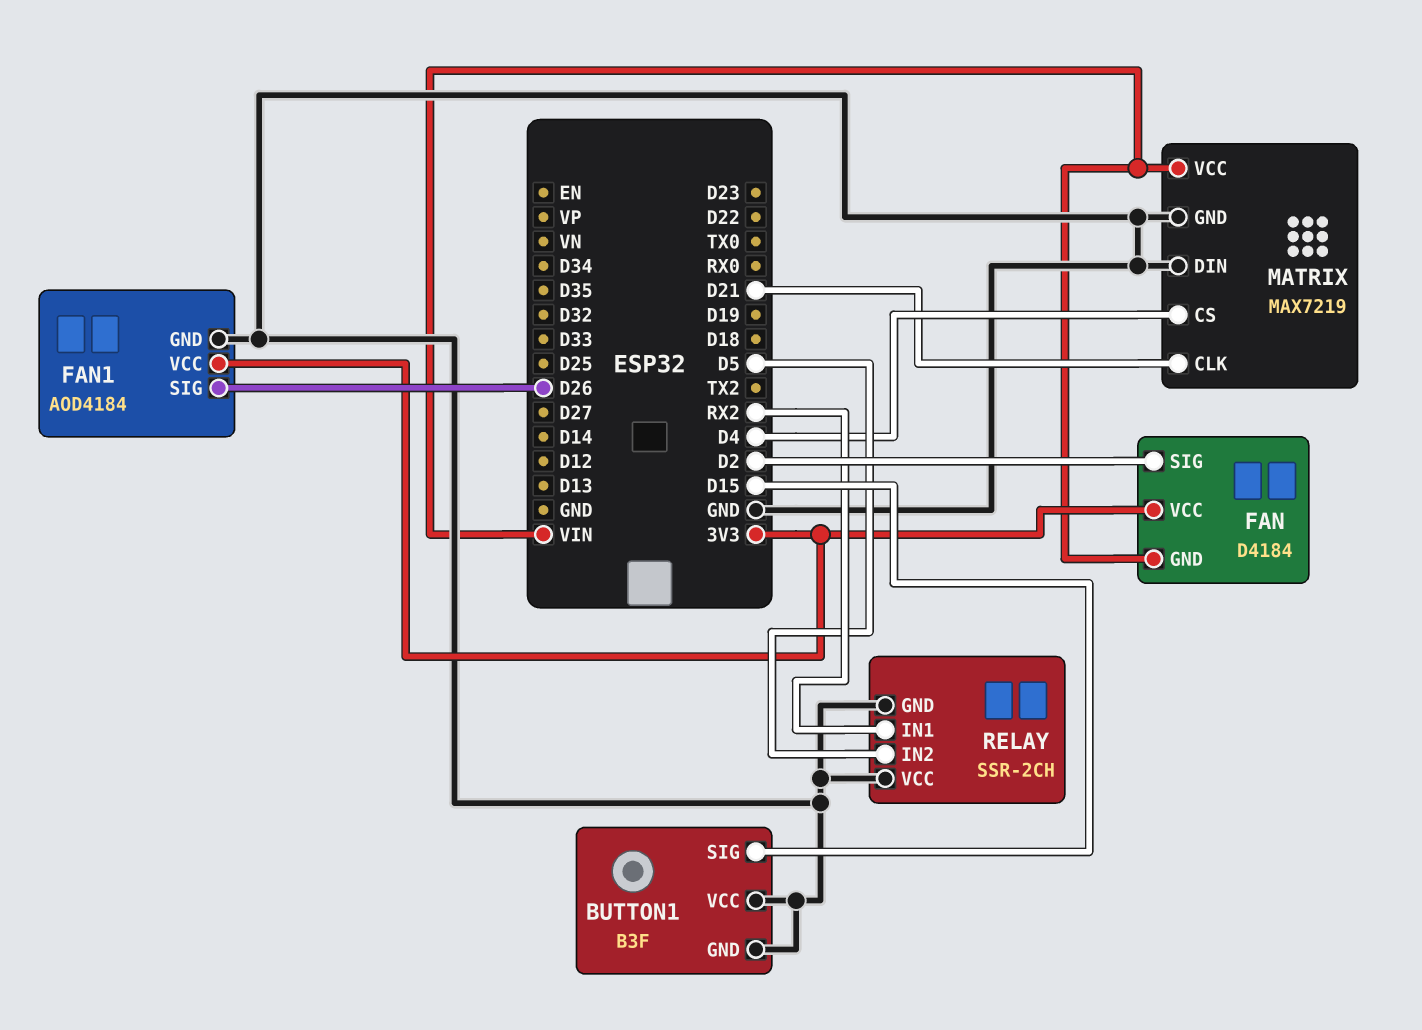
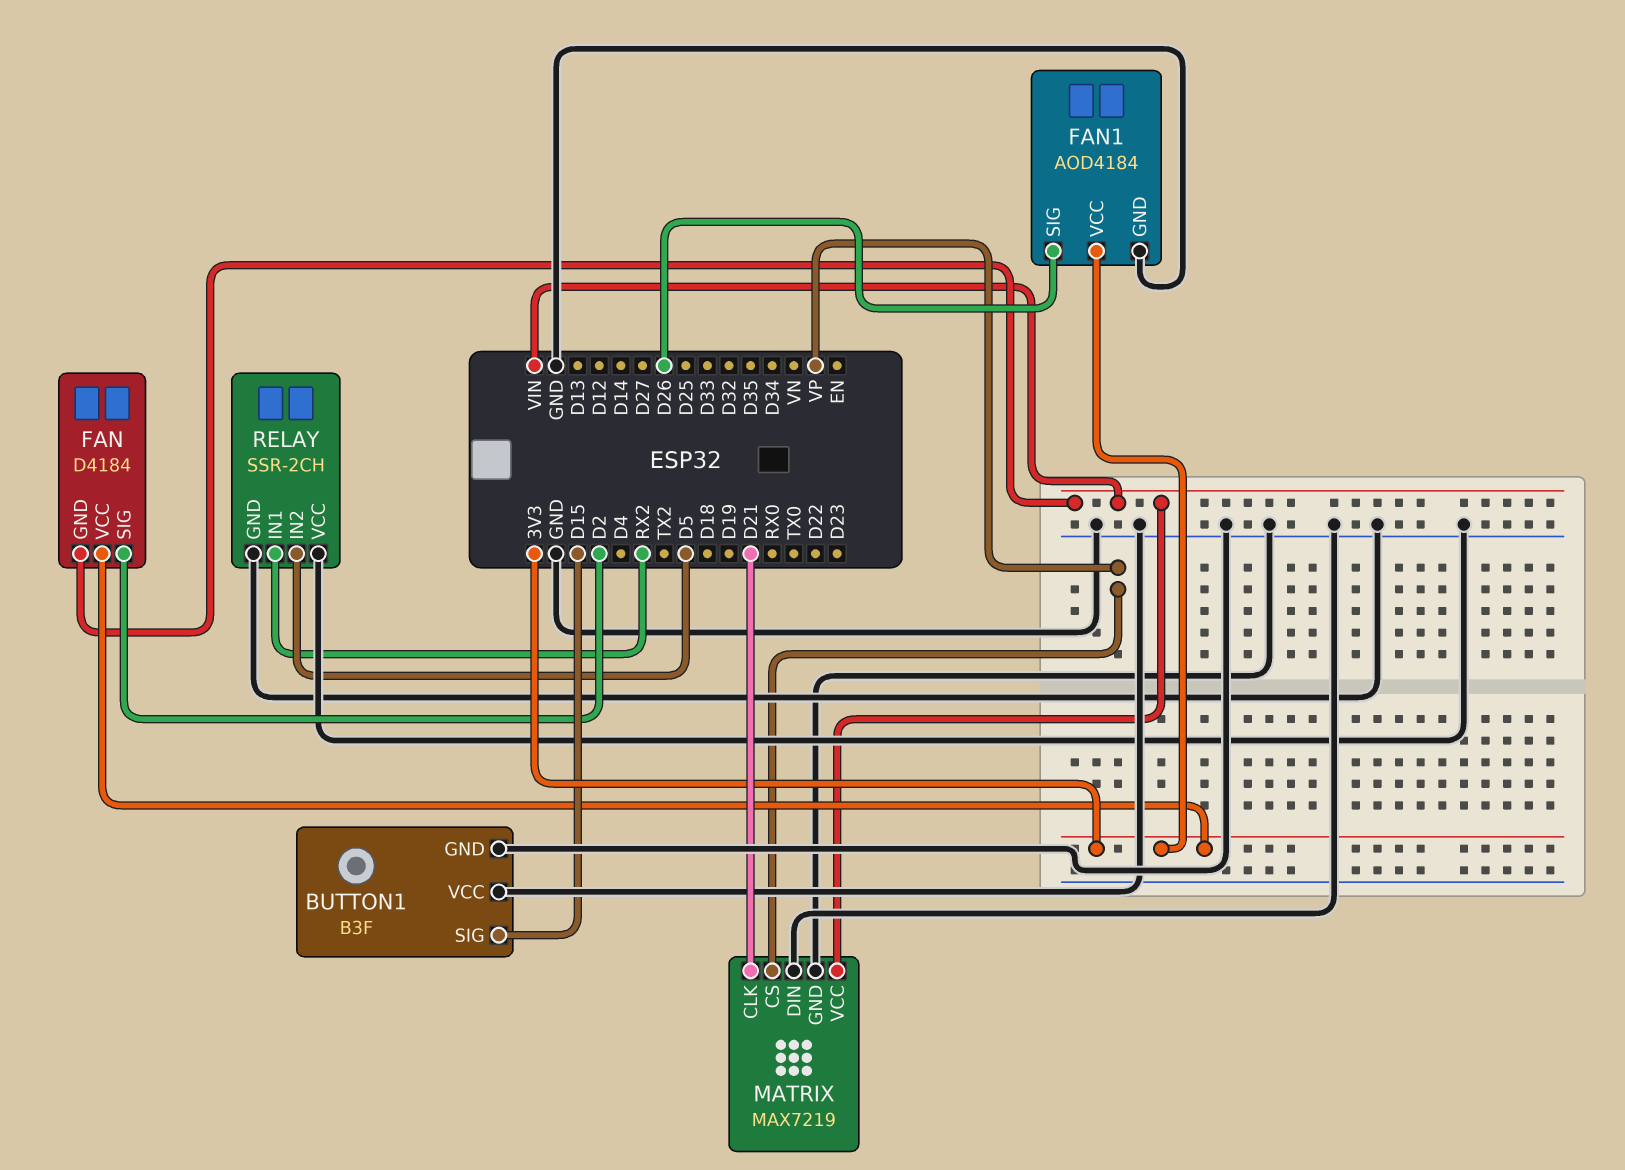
MATRIX pin CS: D4 -> VP

